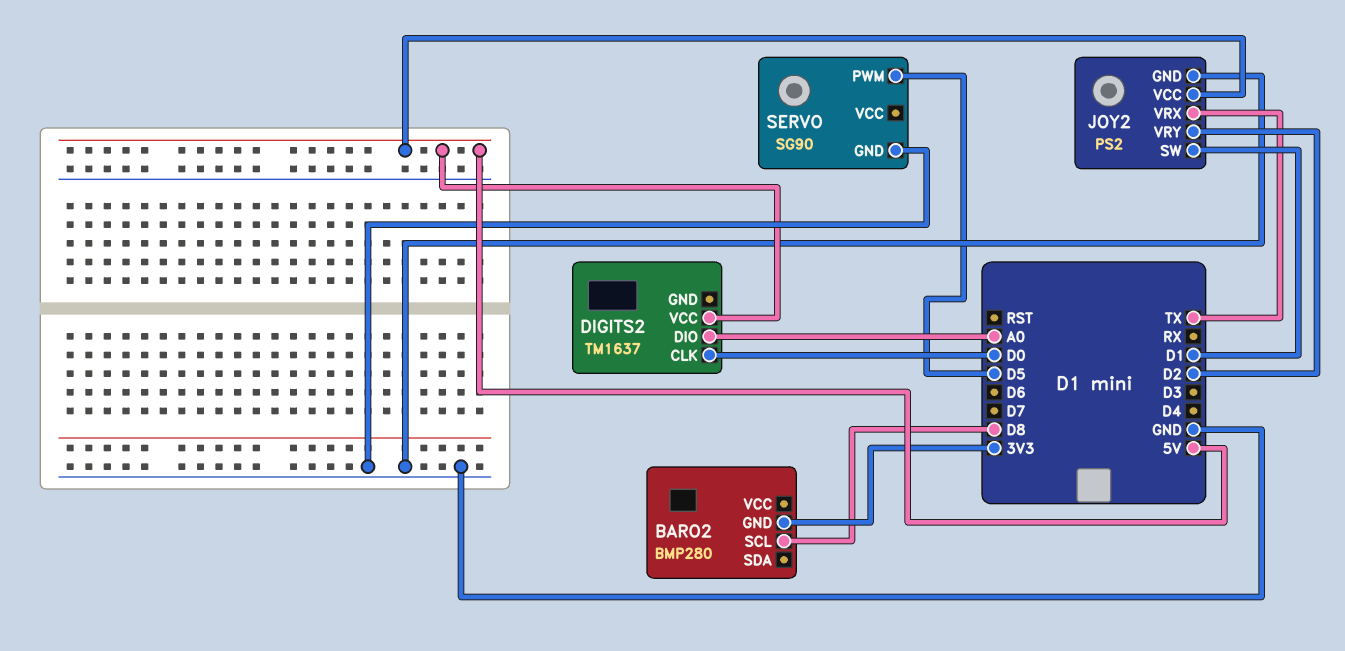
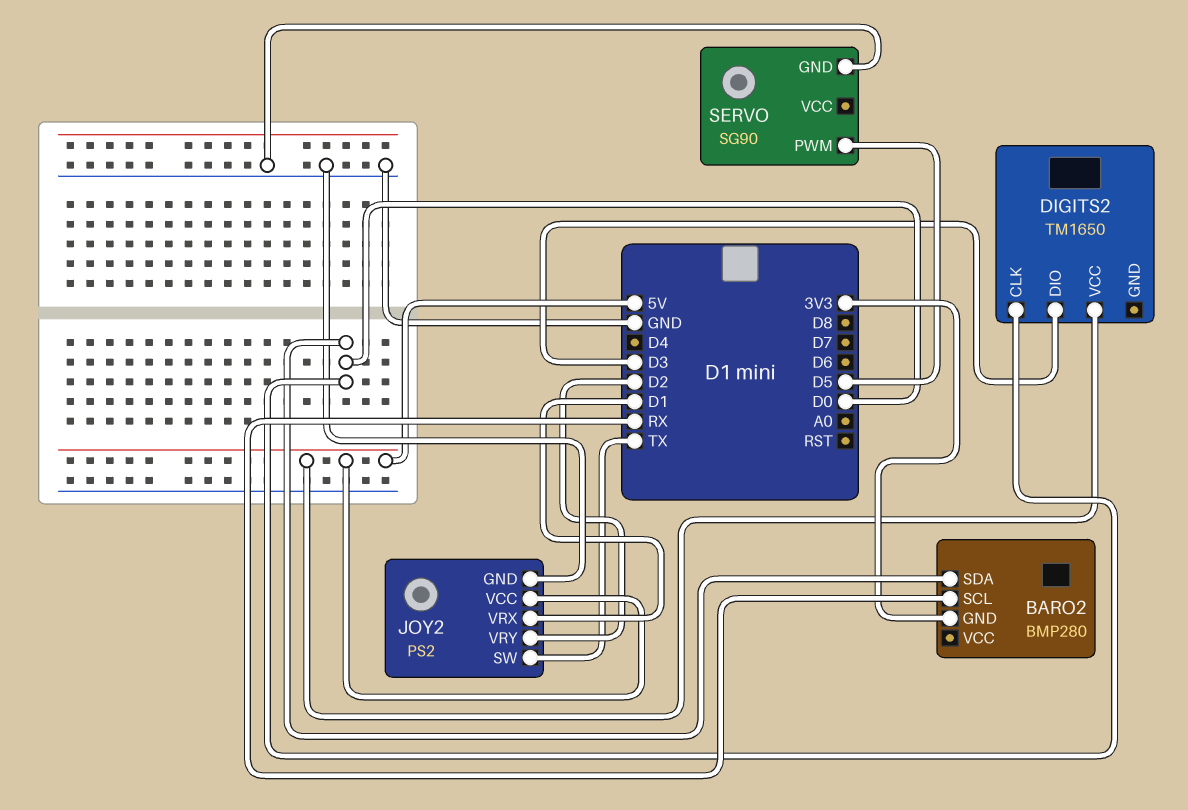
BARO2 pin SCL: D8 -> RX
BARO2 pin SDA: none -> D0
DIGITS2: TM1637 -> TM1650
DIGITS2 pin DIO: A0 -> D3
JOY2 pin SW: D1 -> TX
JOY2 pin VRX: TX -> D1

